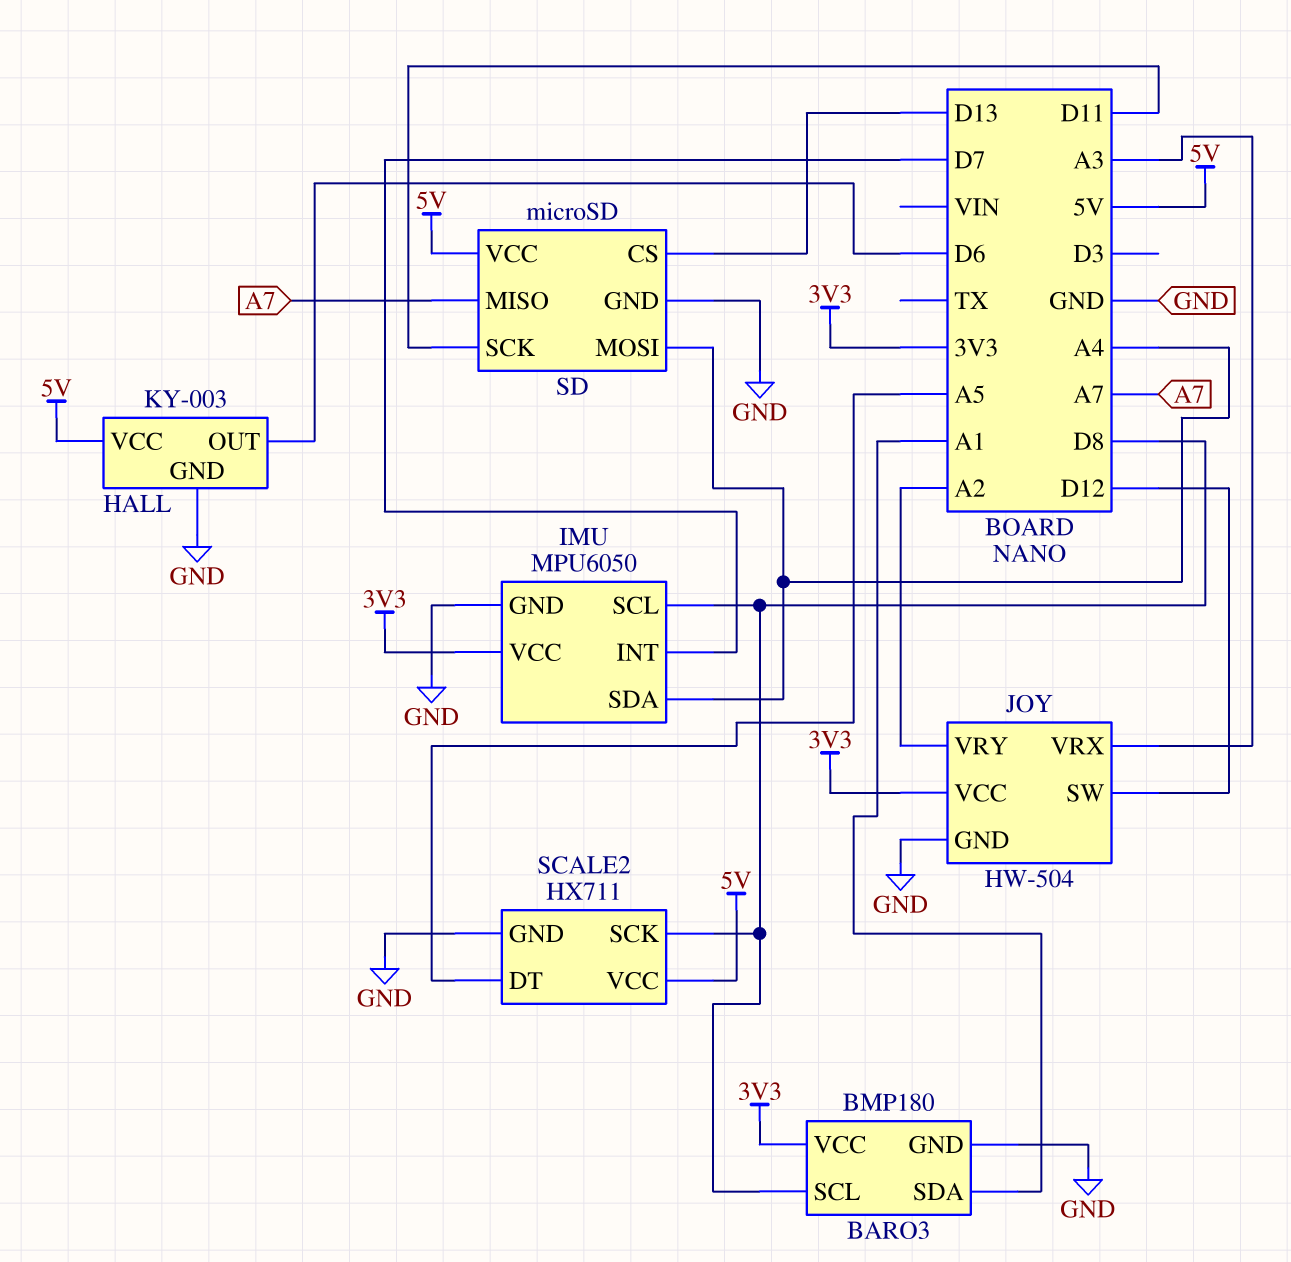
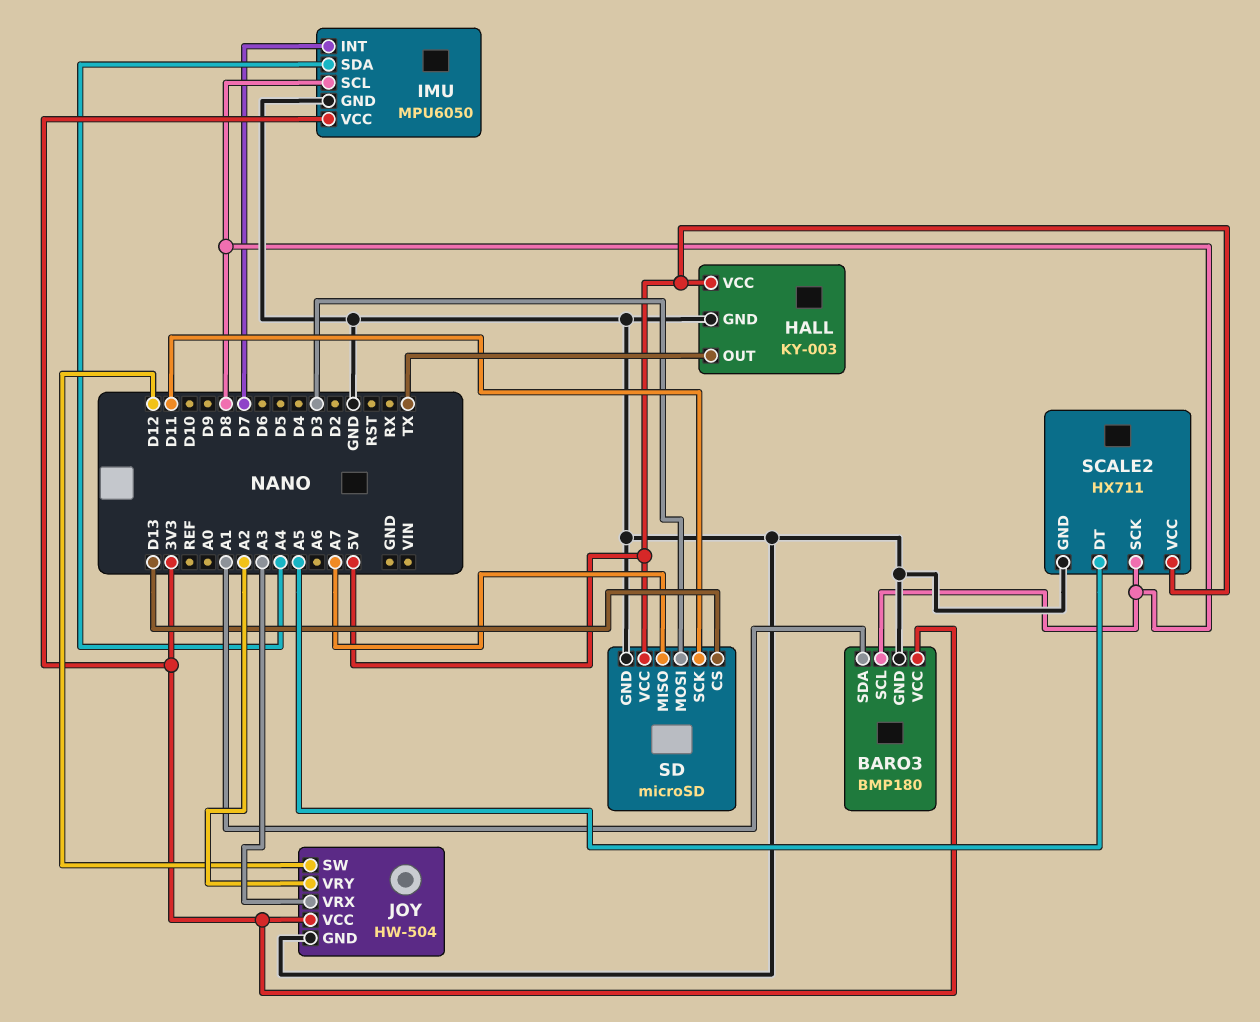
HALL pin OUT: D6 -> TX
SD pin MOSI: A4 -> D3

